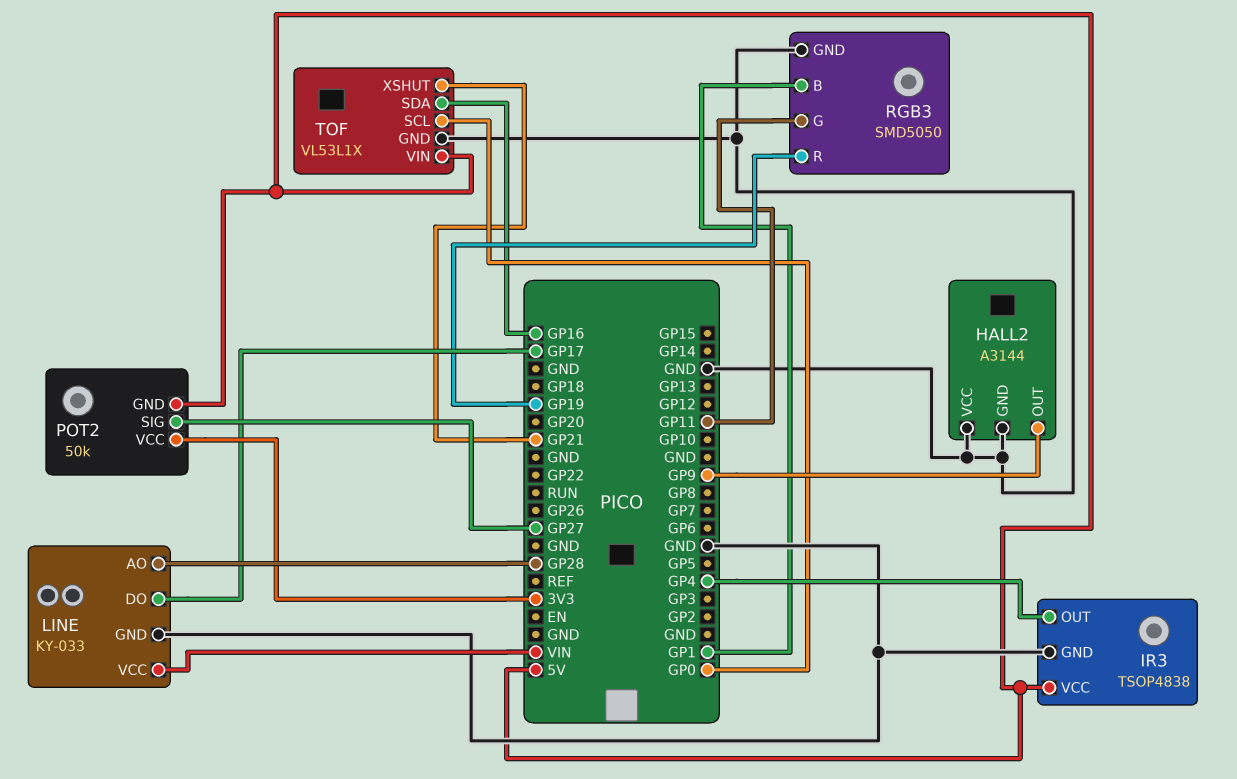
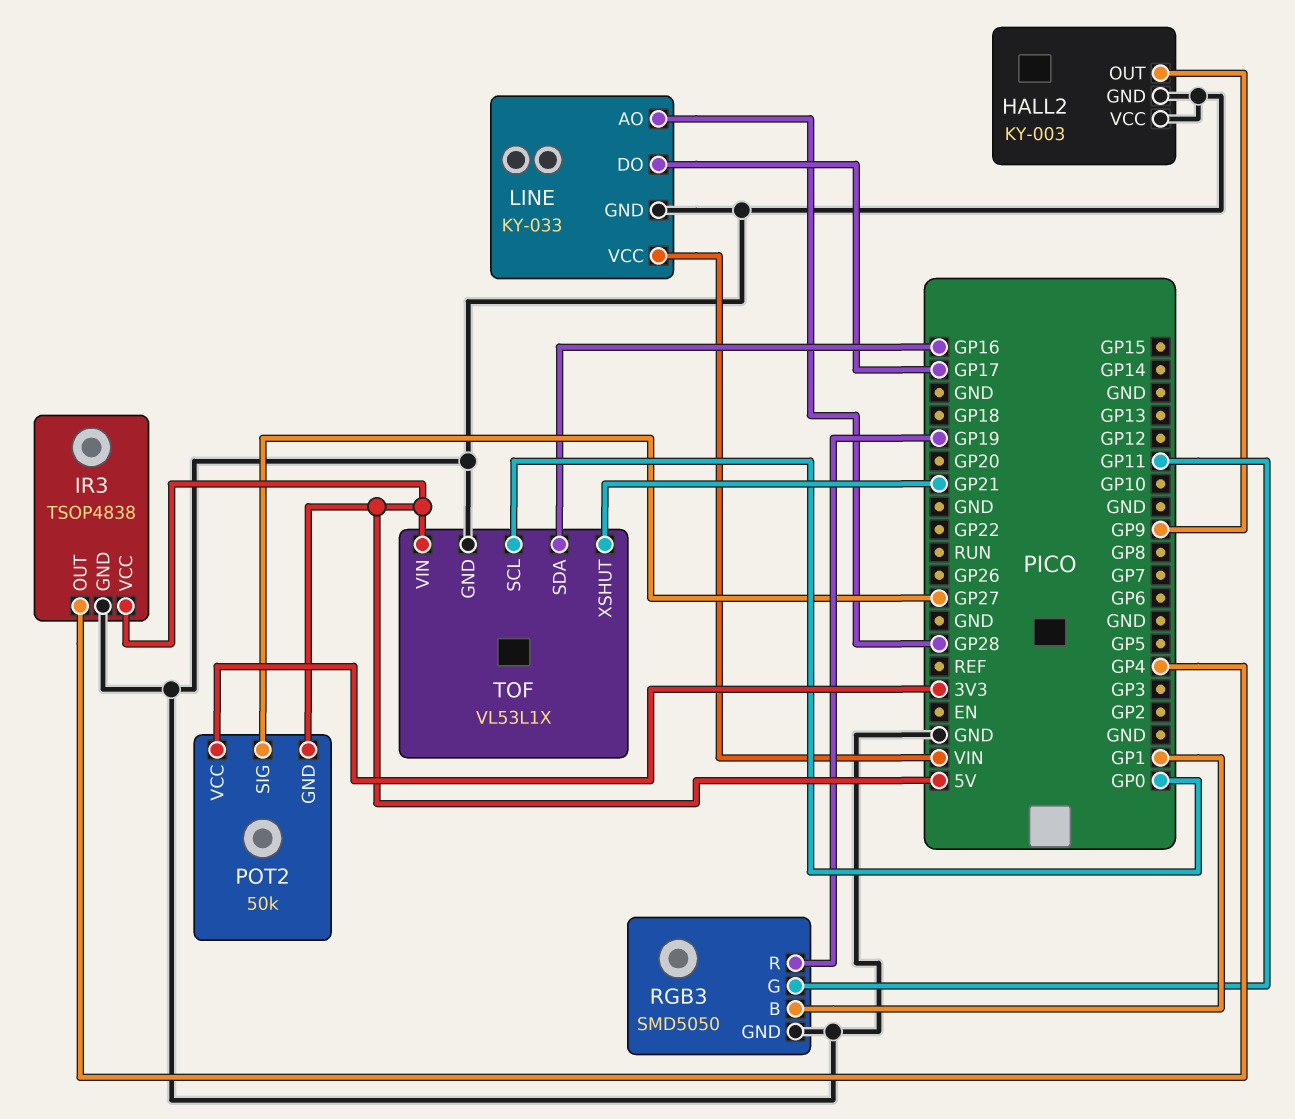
HALL2: A3144 -> KY-003

